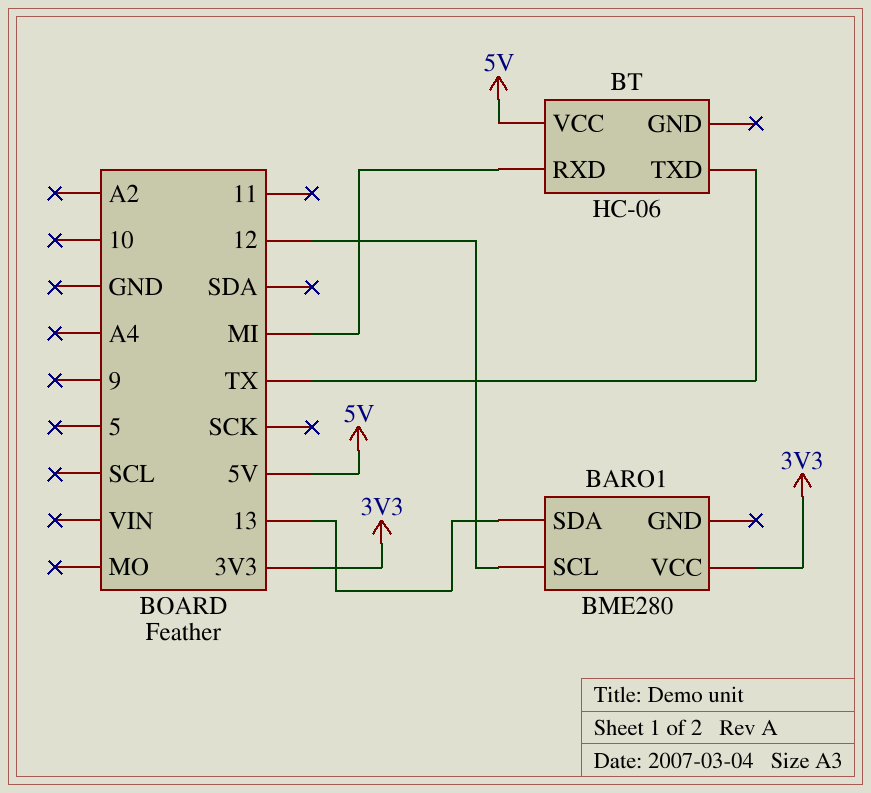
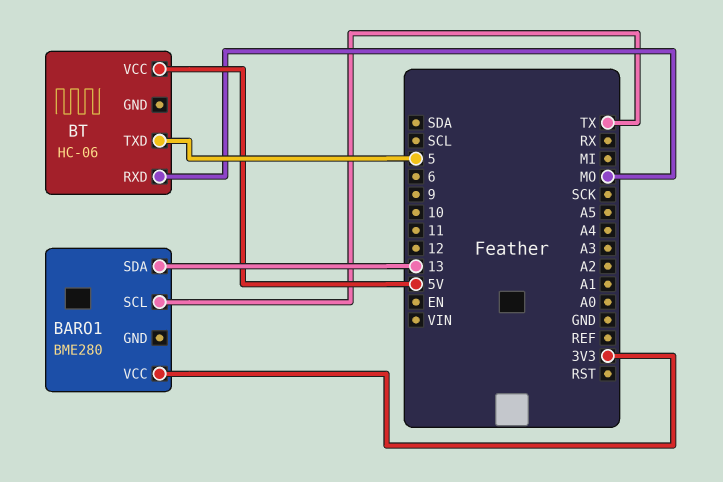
BARO1 pin SCL: 12 -> TX
BT pin RXD: MI -> MO
BT pin TXD: TX -> 5

